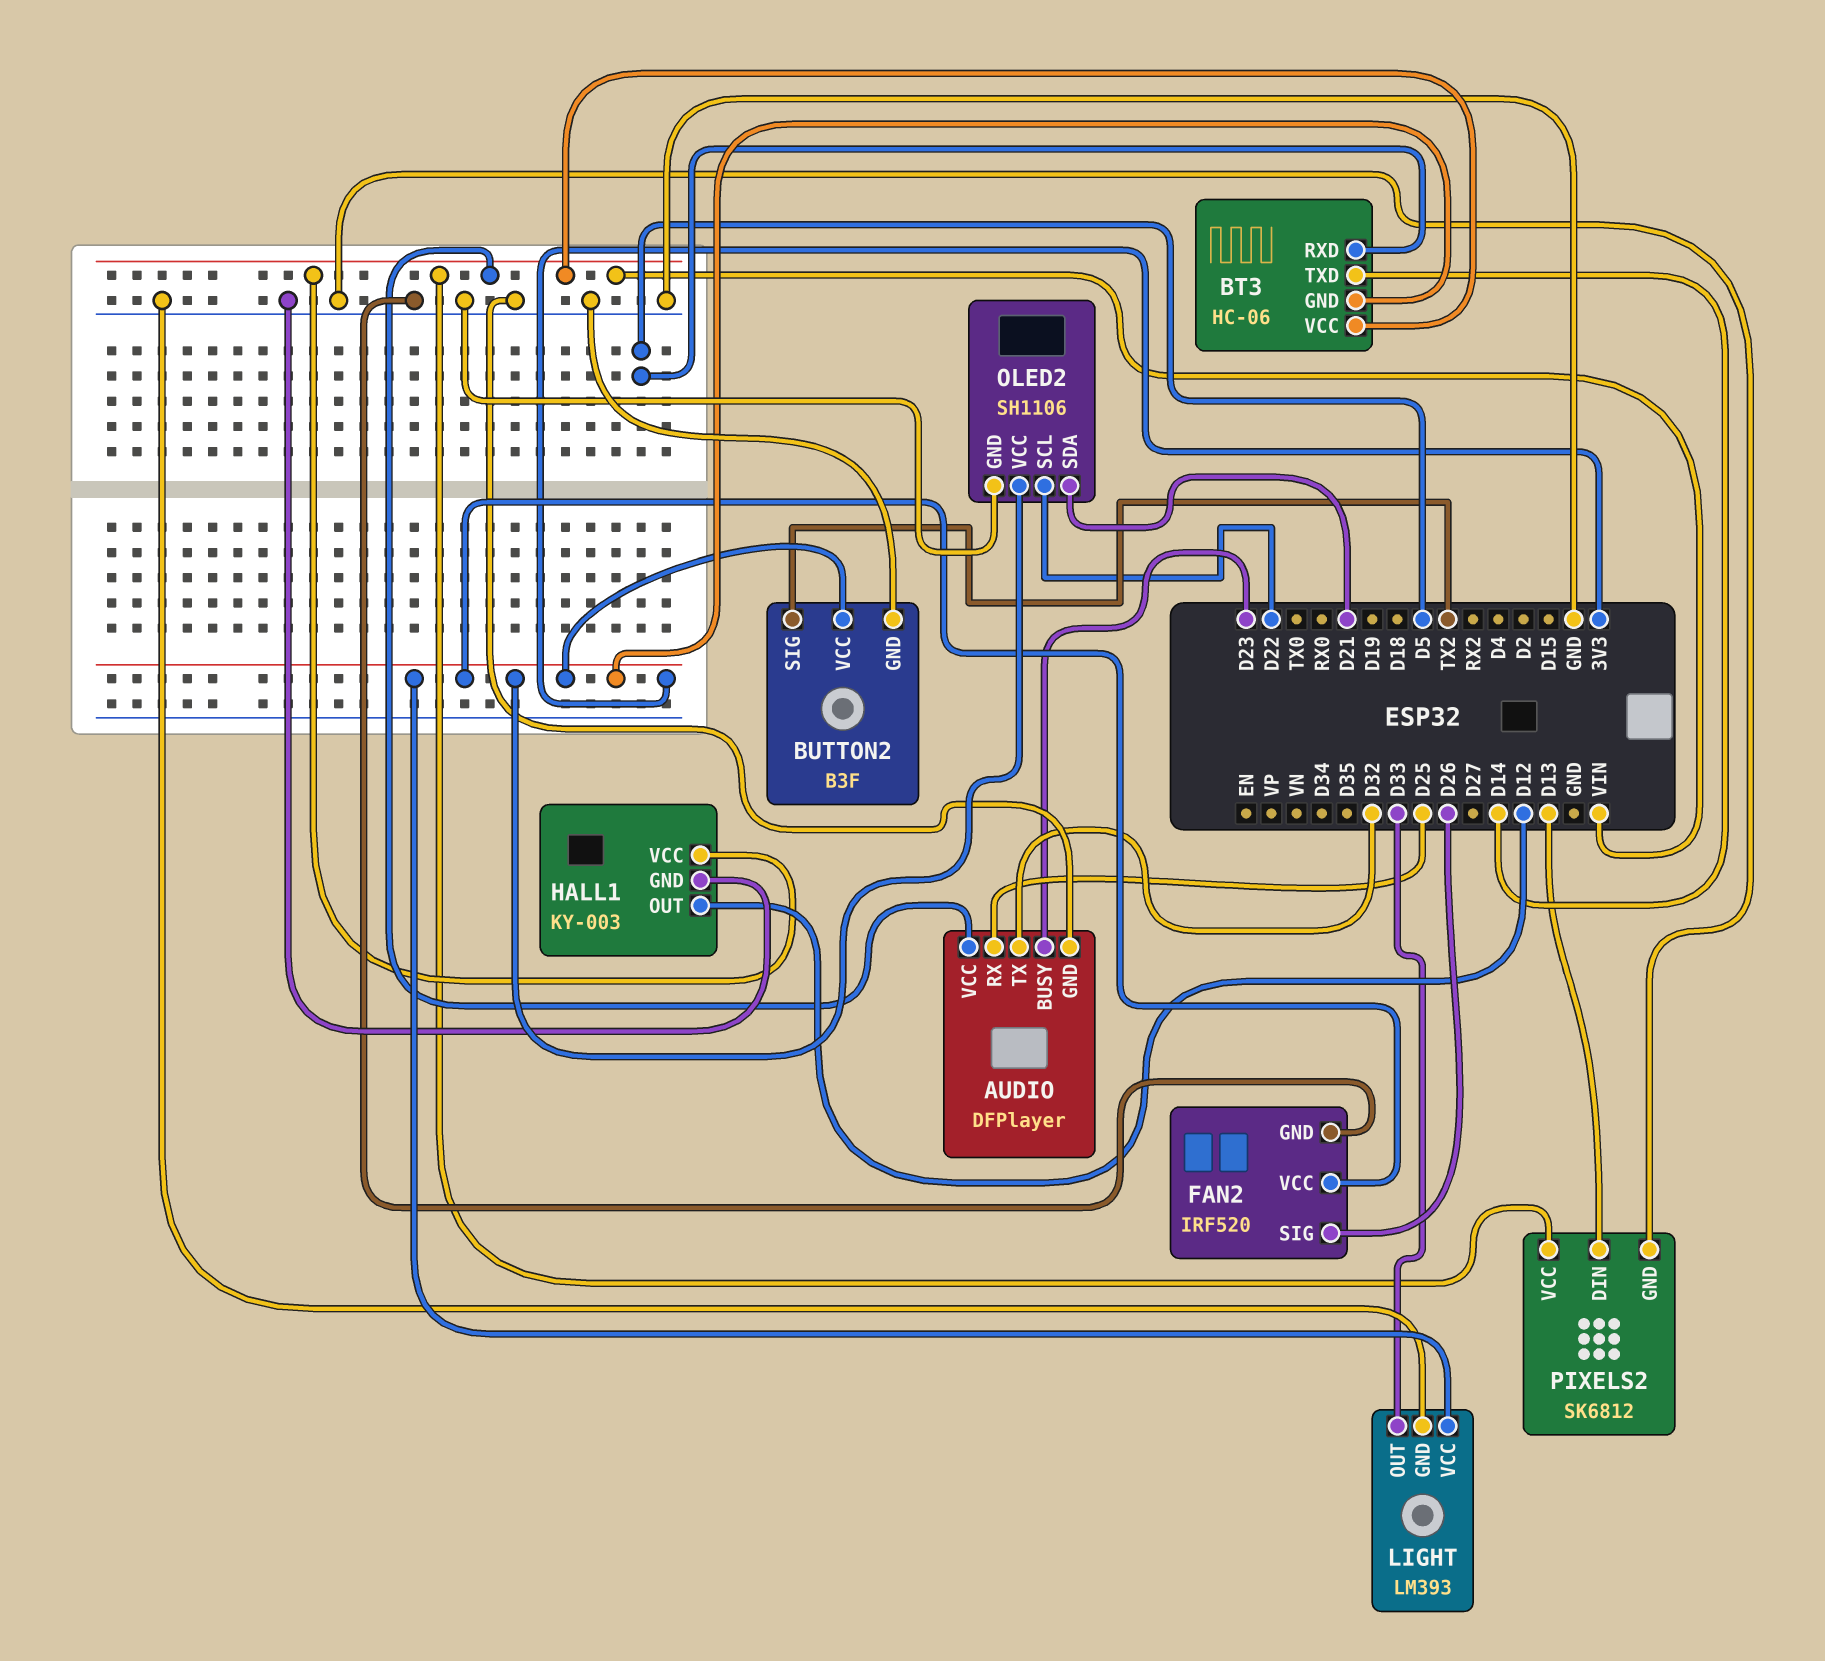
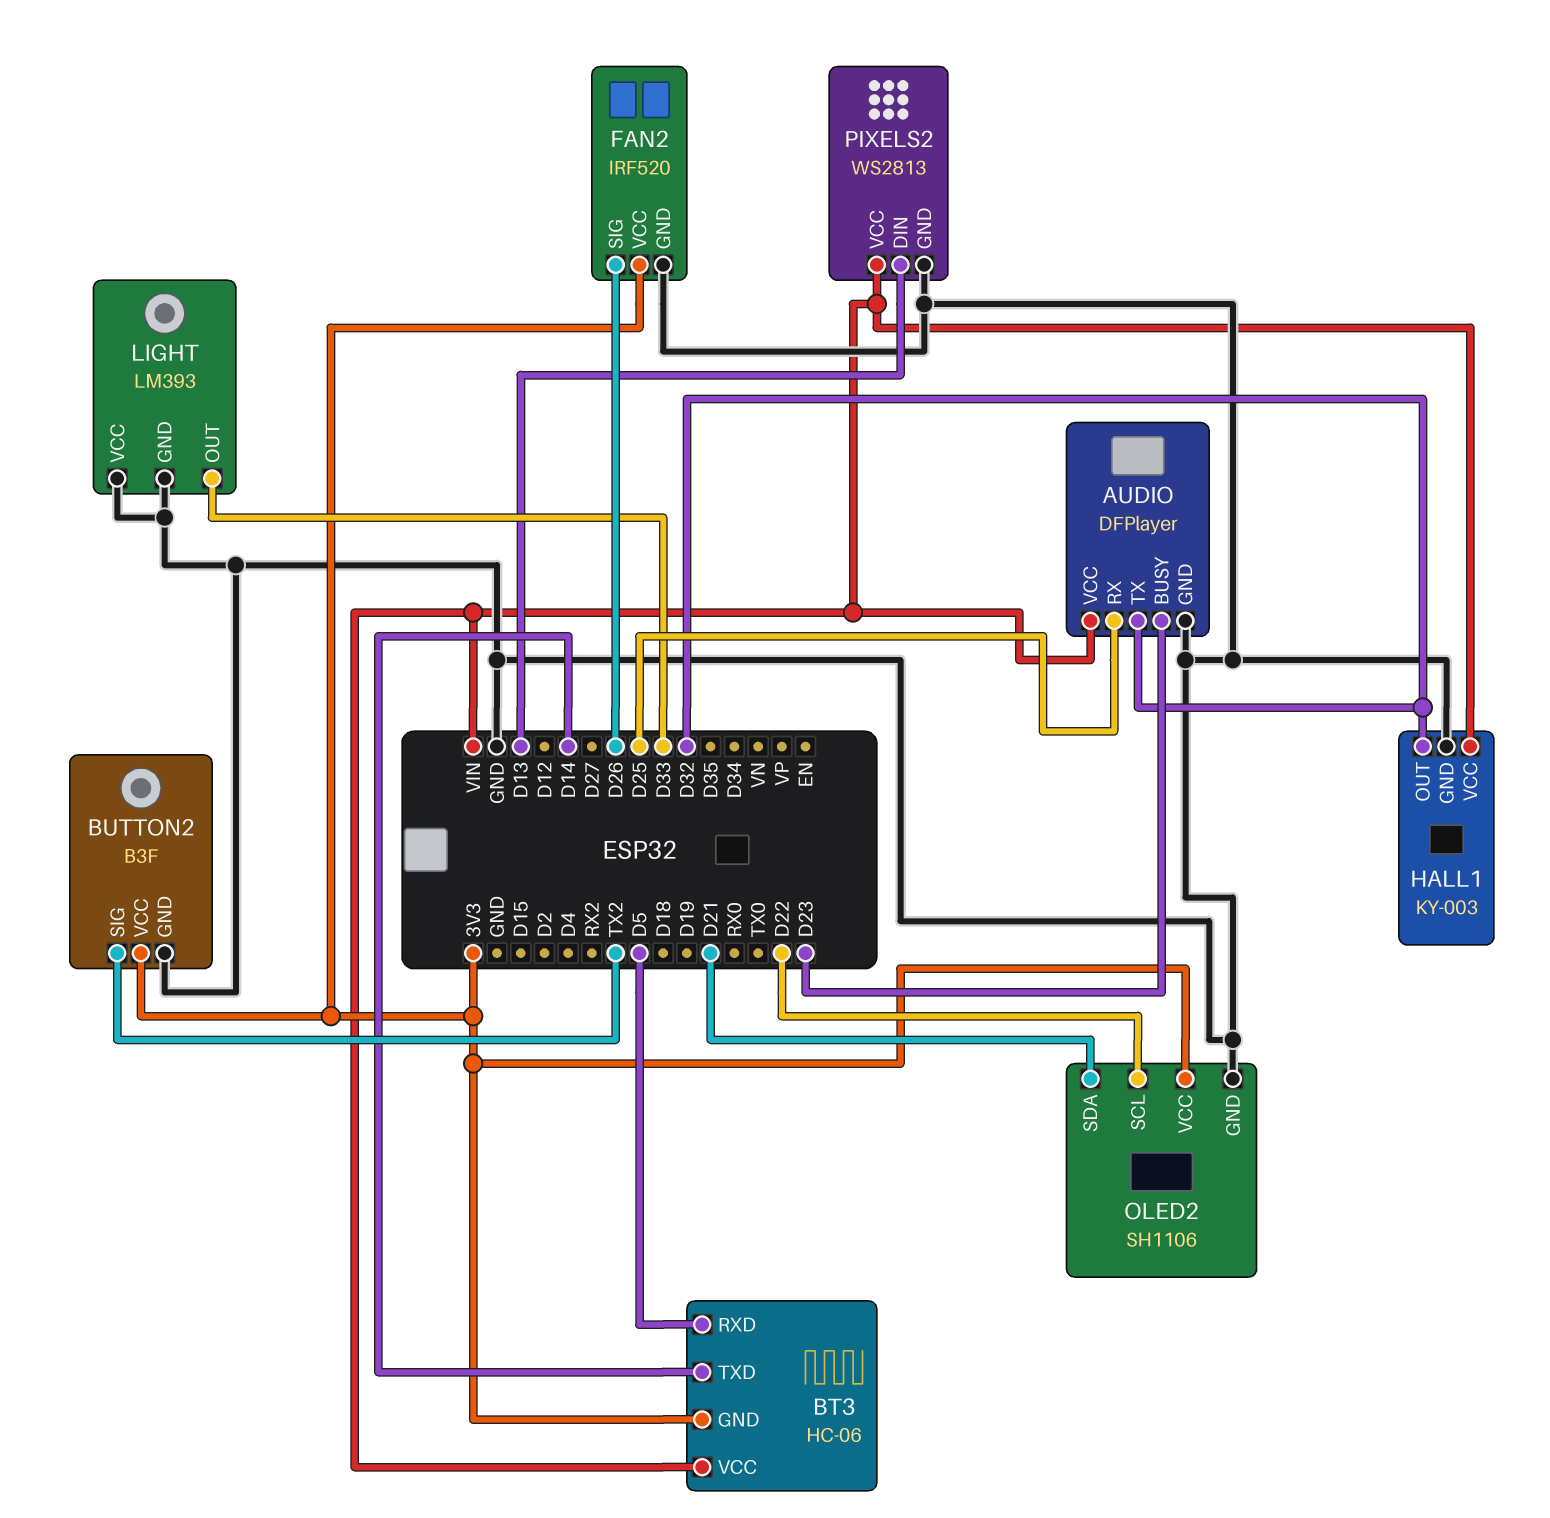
HALL1 pin OUT: D12 -> D32
LIGHT pin VCC: 3V3 -> GND
PIXELS2: SK6812 -> WS2813

